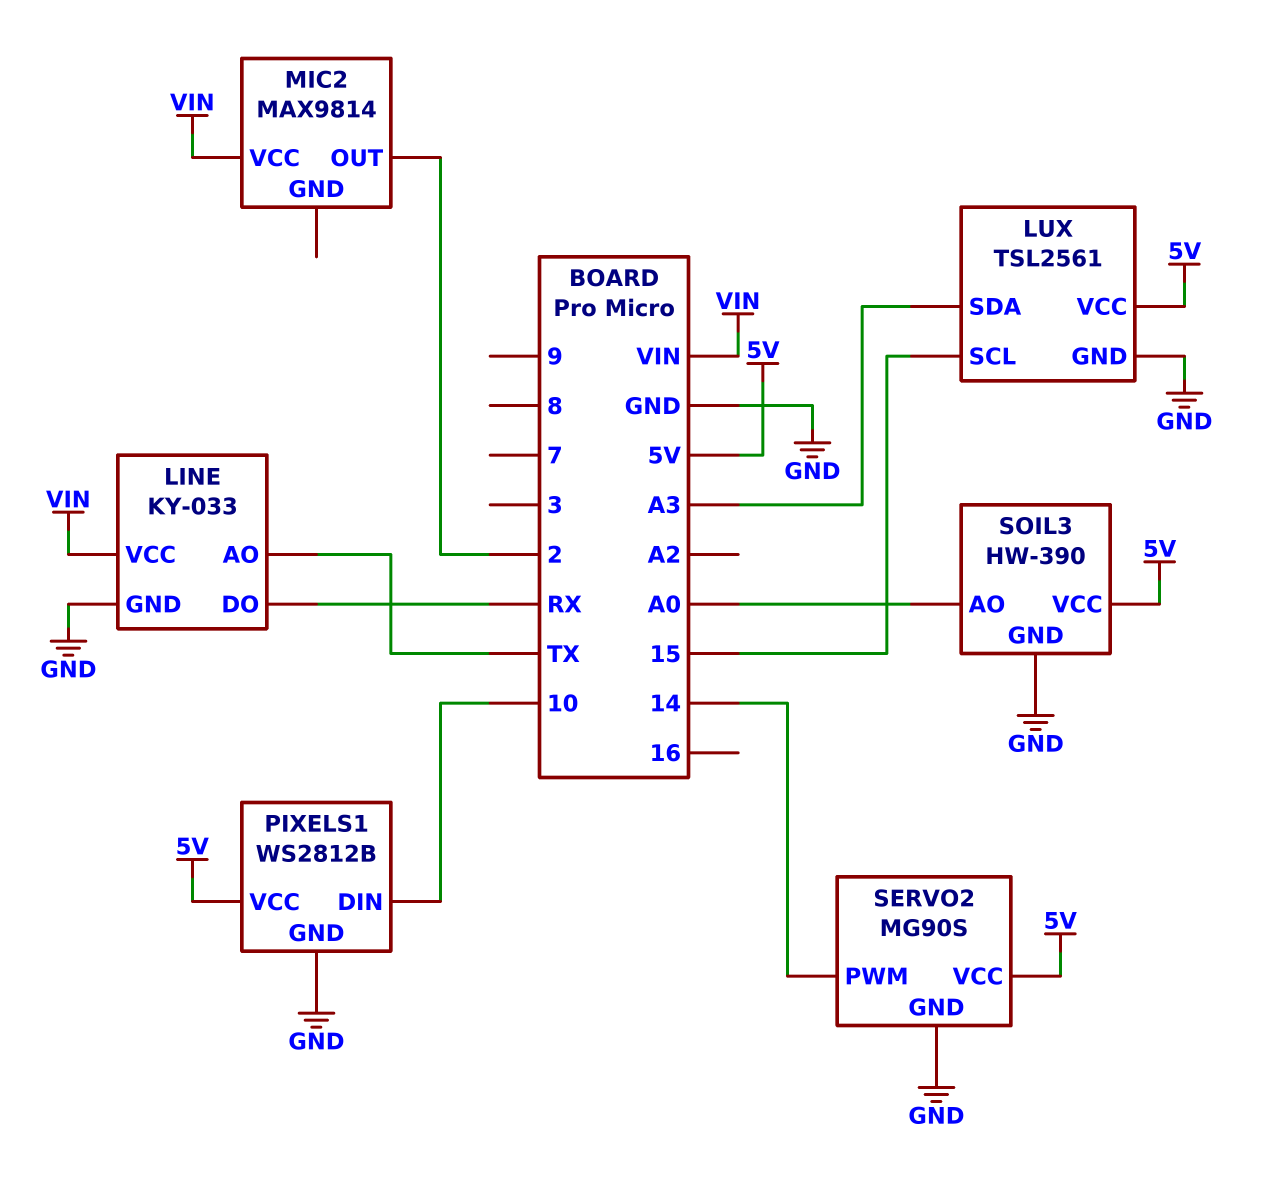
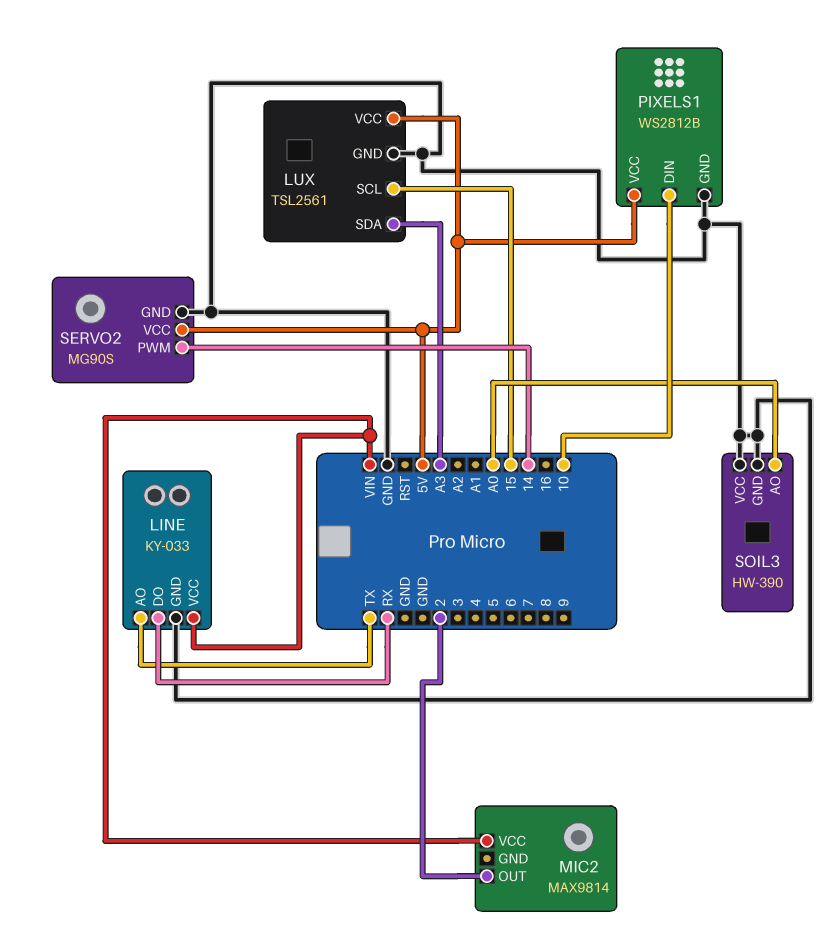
SOIL3 pin VCC: 5V -> GND

